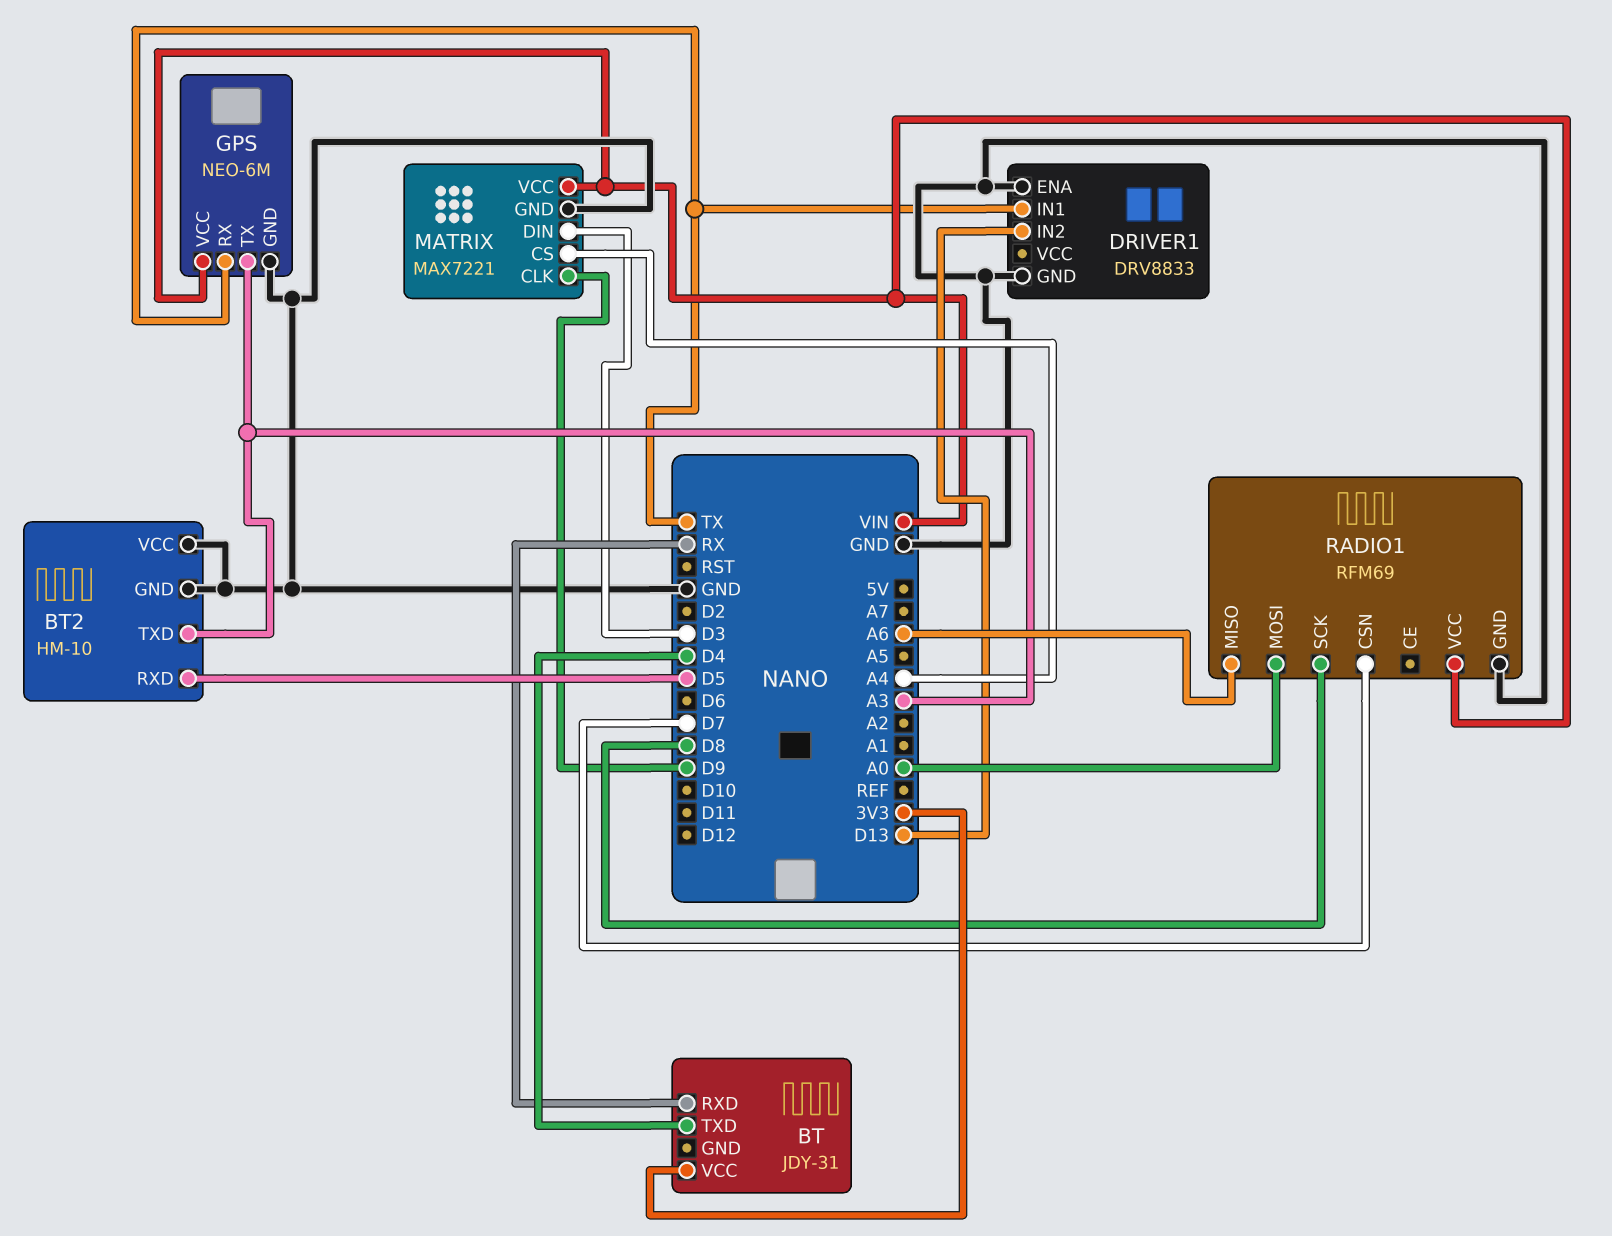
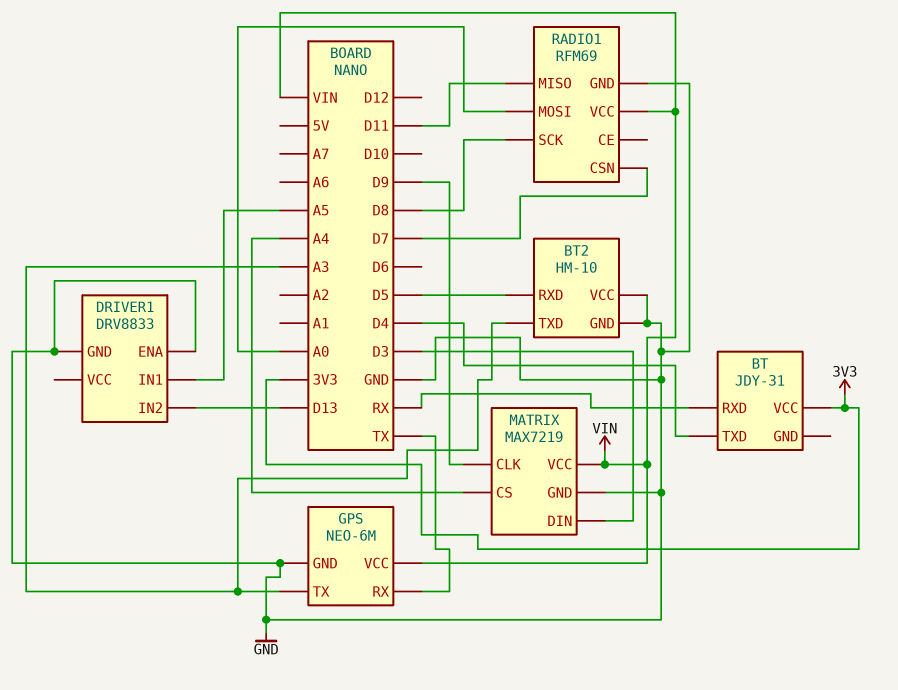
DRIVER1 pin IN1: TX -> A5
MATRIX: MAX7221 -> MAX7219
RADIO1 pin MISO: A6 -> D11

